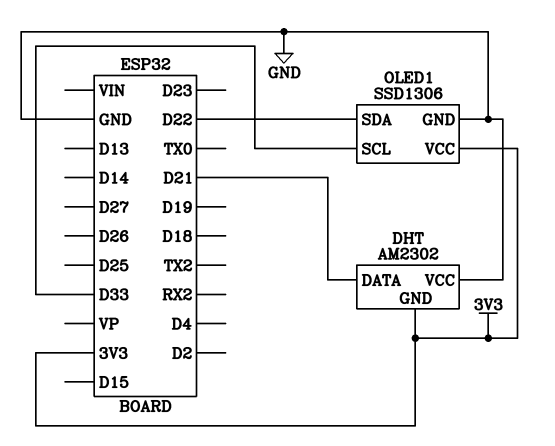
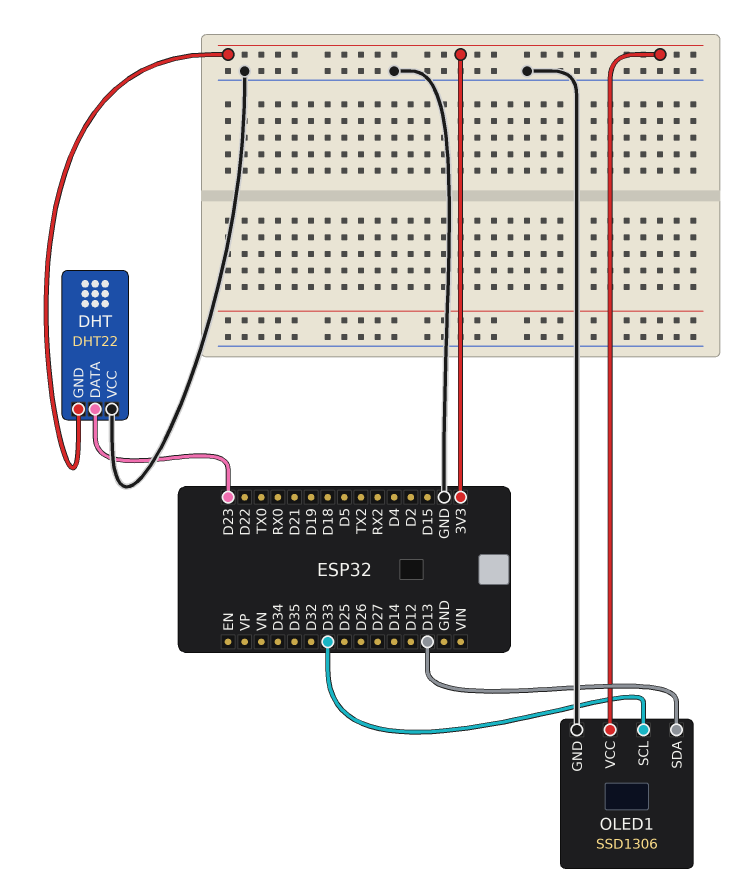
DHT: AM2302 -> DHT22
DHT pin DATA: D21 -> D23
OLED1 pin SDA: D22 -> D13

